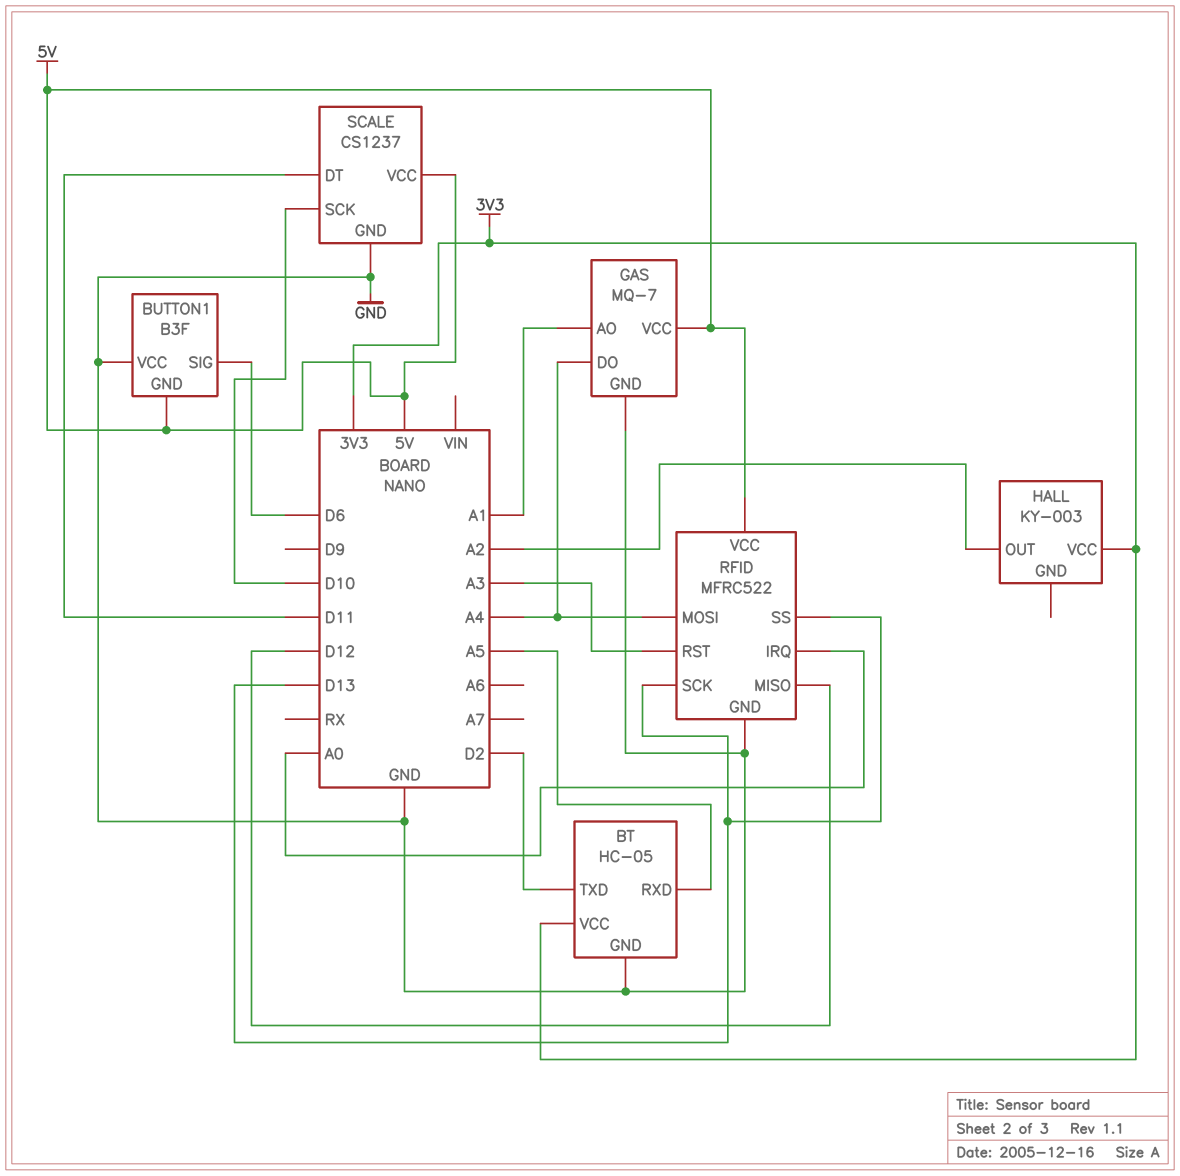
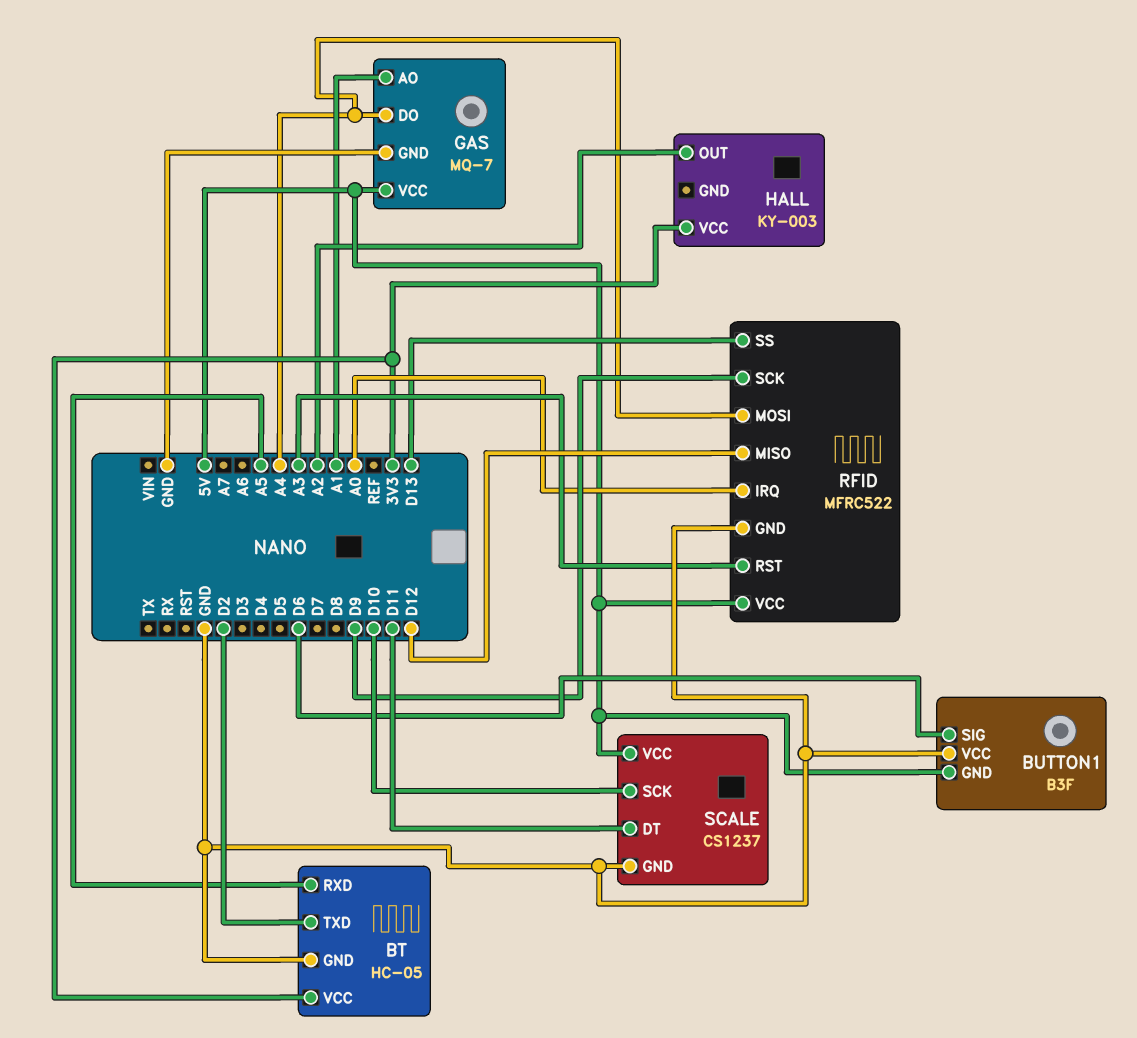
RFID pin SCK: D13 -> D9

